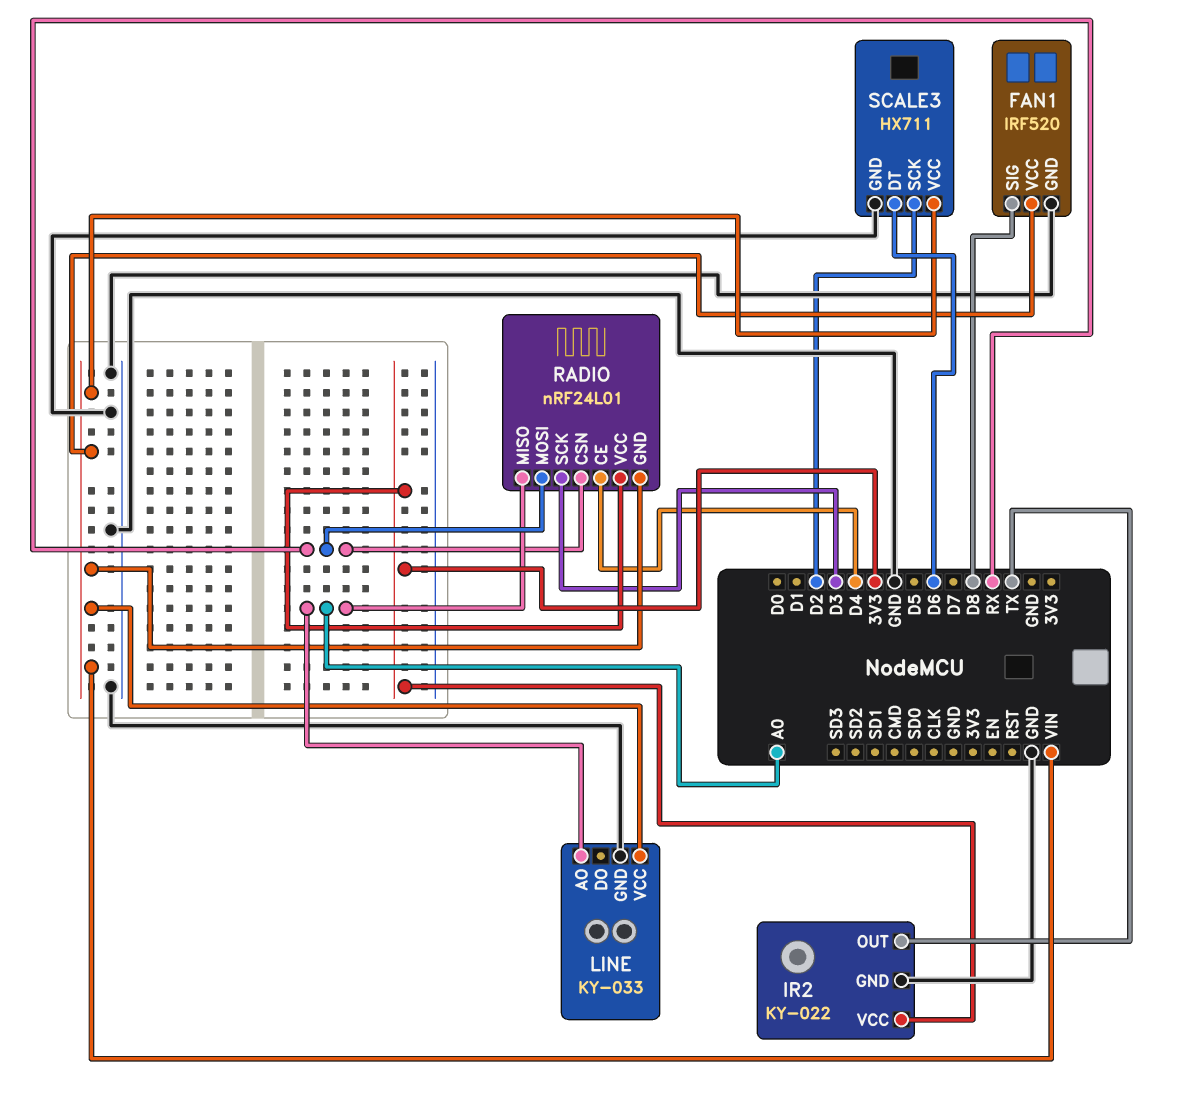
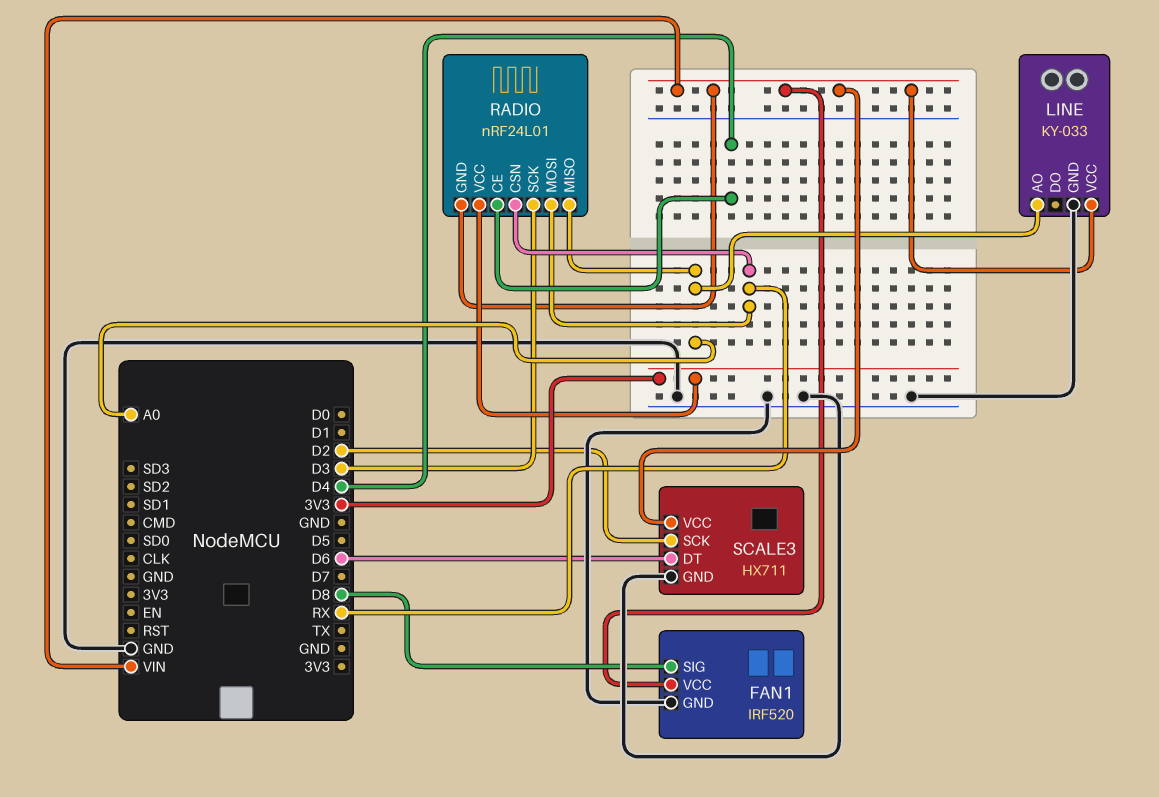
IR2: KY-022 -> none
IR2 pin GND: GND -> none
IR2 pin OUT: TX -> none
IR2 pin VCC: 3V3 -> none

